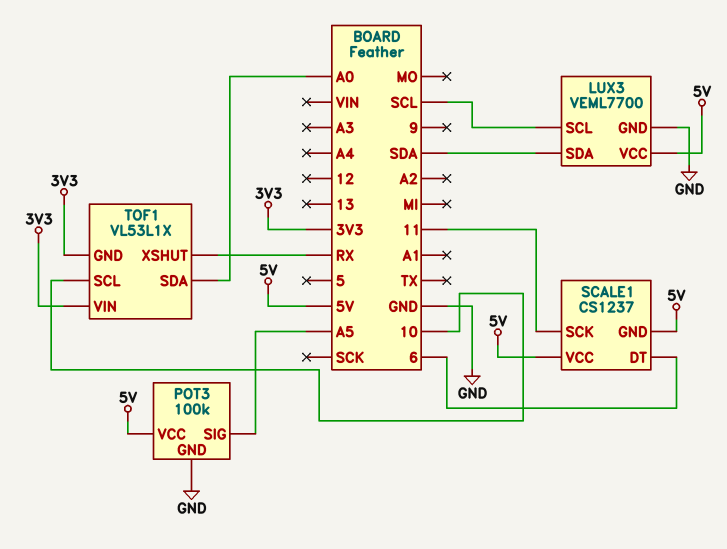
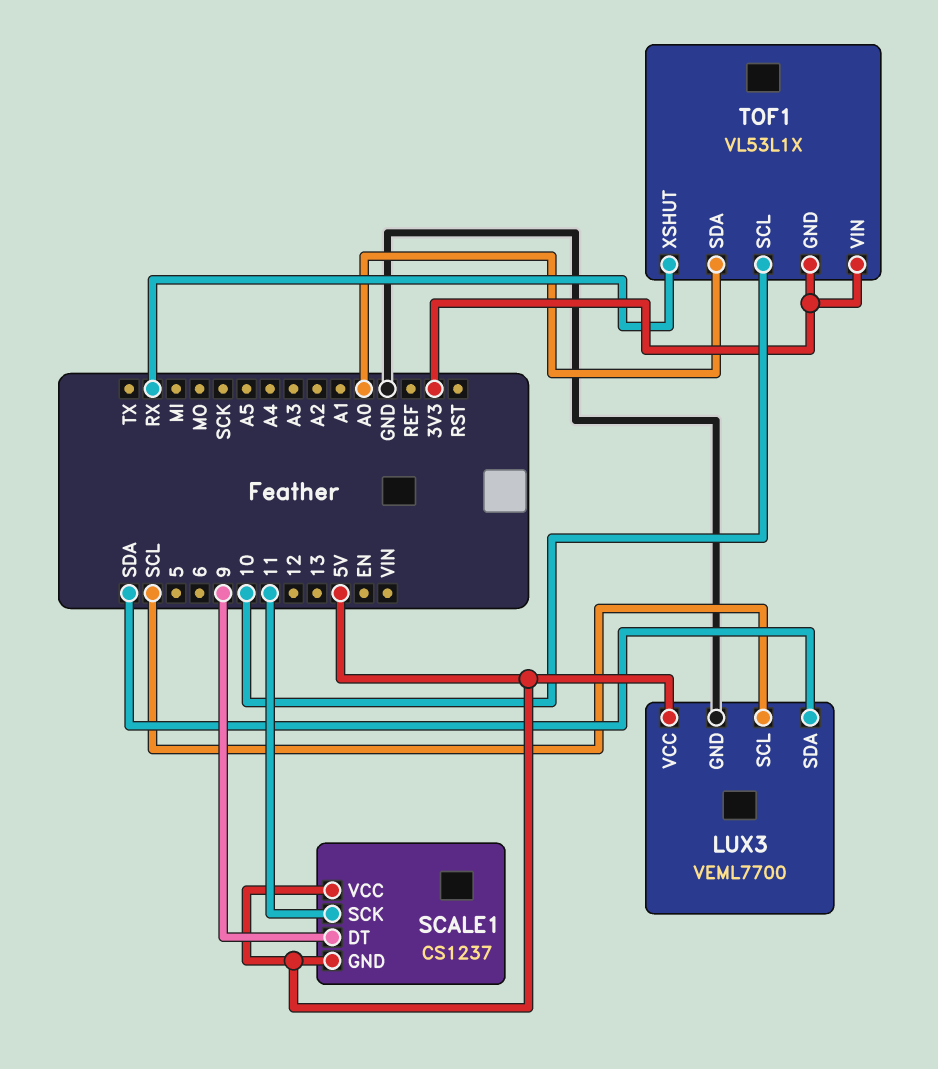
POT3: 100k -> none
POT3 pin GND: GND -> none
POT3 pin SIG: A5 -> none
POT3 pin VCC: 5V -> none
SCALE1 pin DT: 6 -> 9

